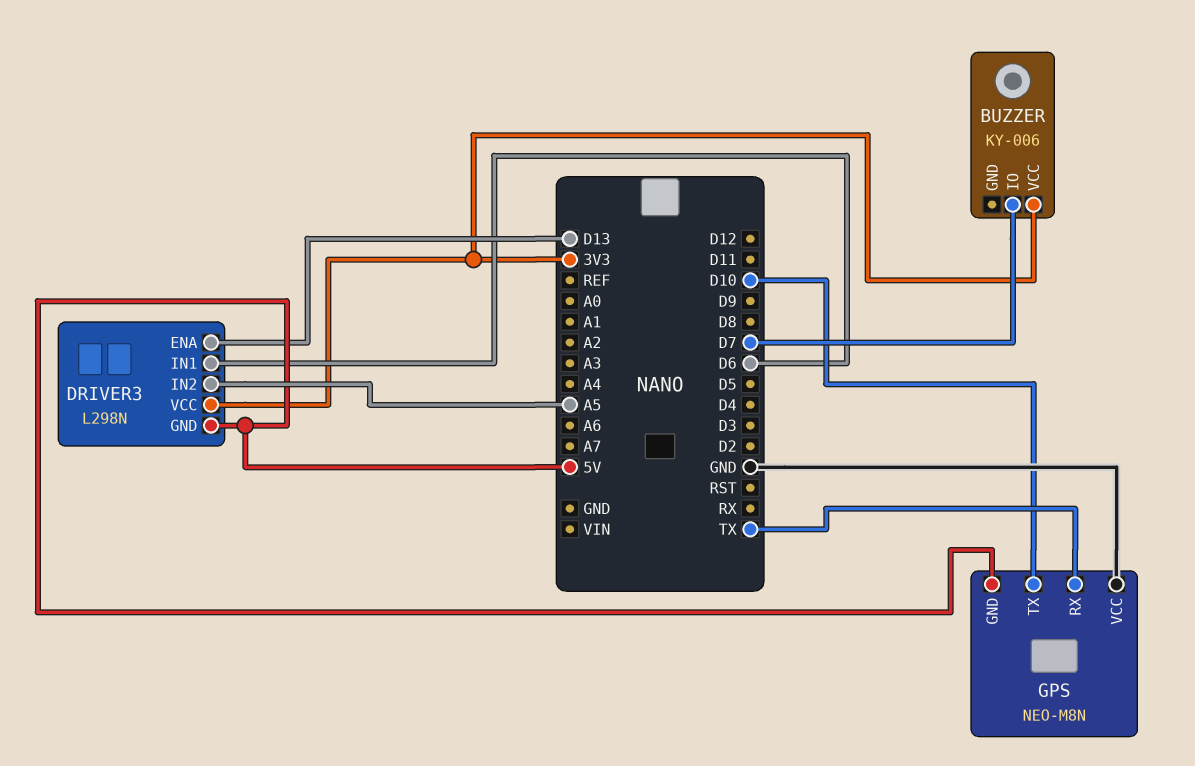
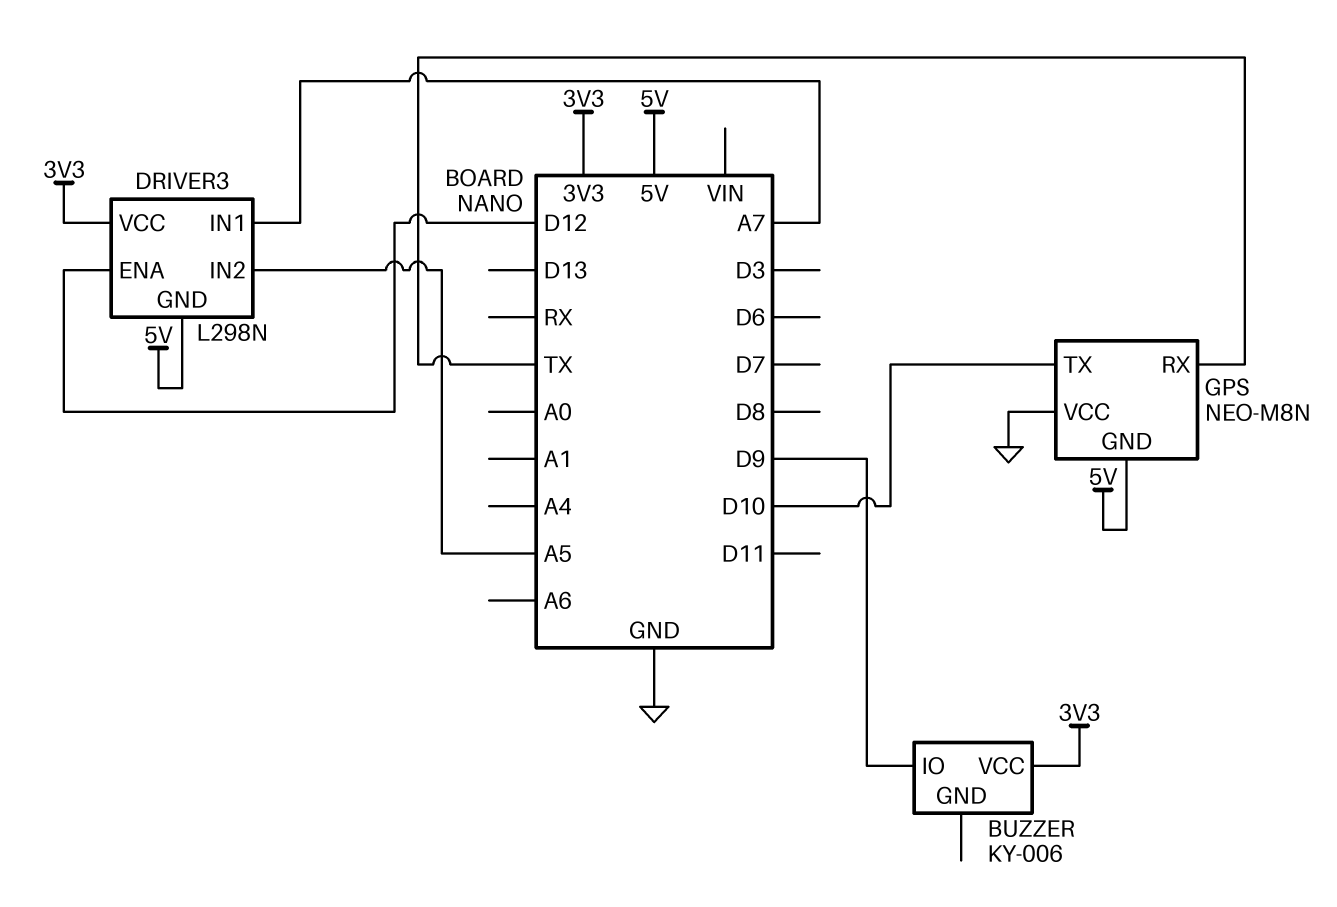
BUZZER pin IO: D7 -> D9
DRIVER3 pin ENA: D13 -> D12
DRIVER3 pin IN1: D6 -> A7

